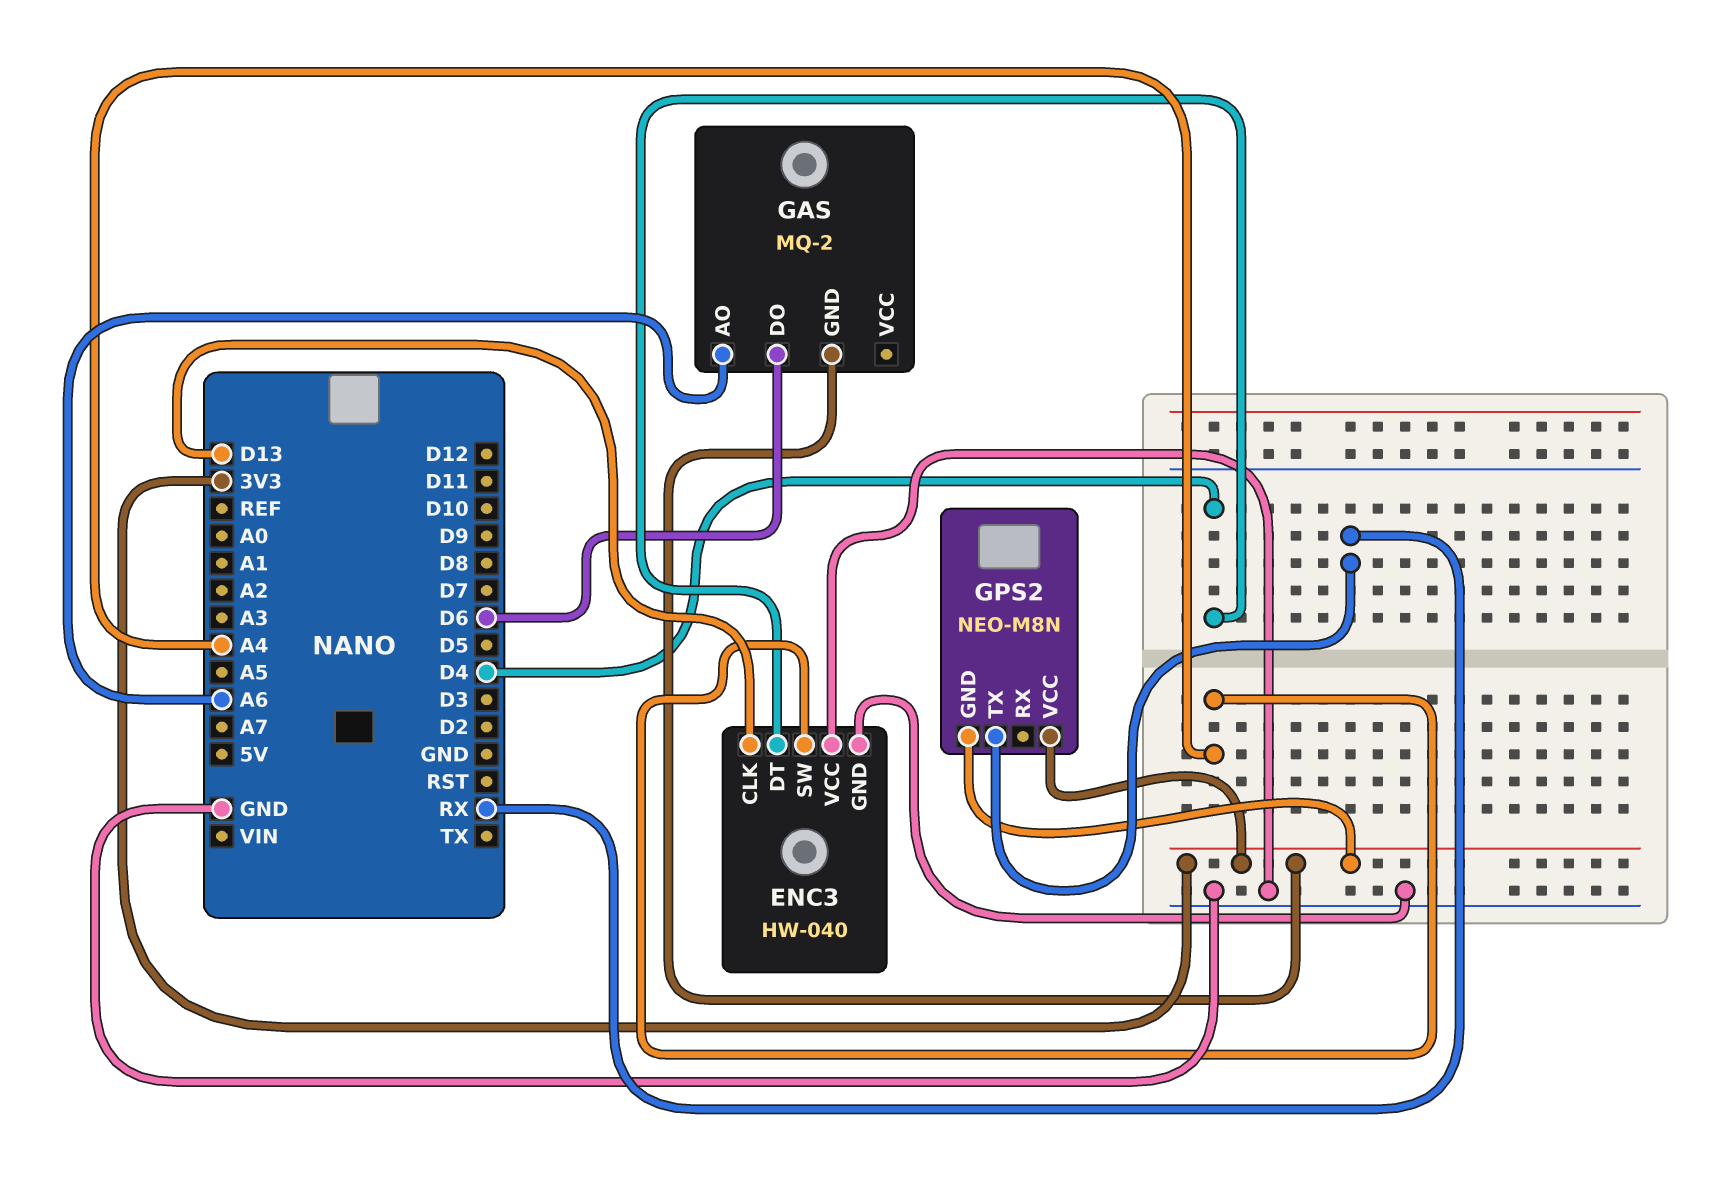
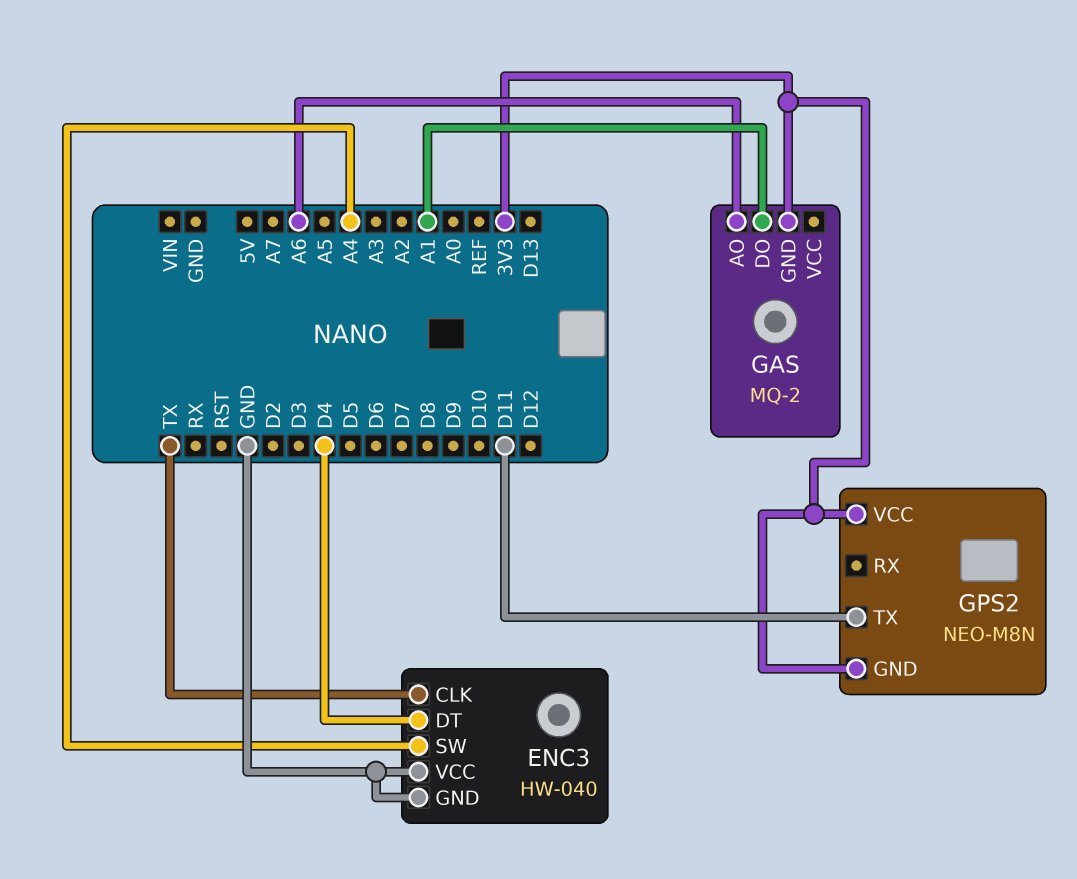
ENC3 pin CLK: D13 -> TX
GAS pin DO: D6 -> A1
GPS2 pin TX: RX -> D11

